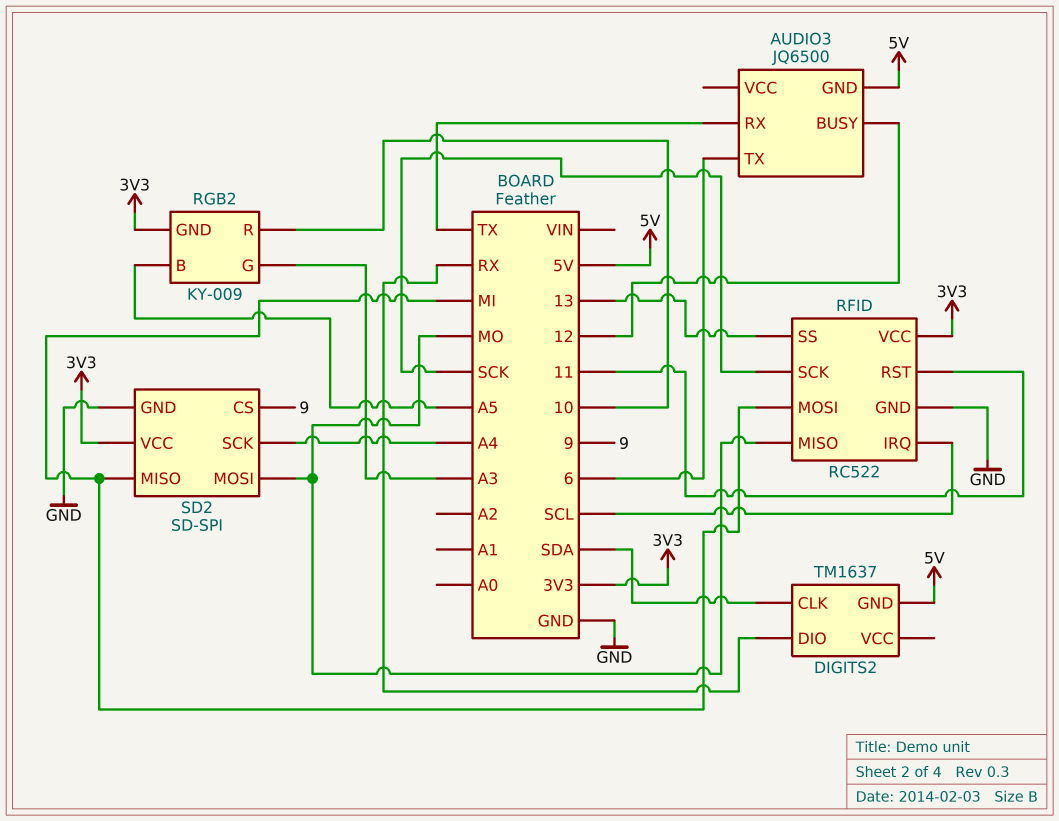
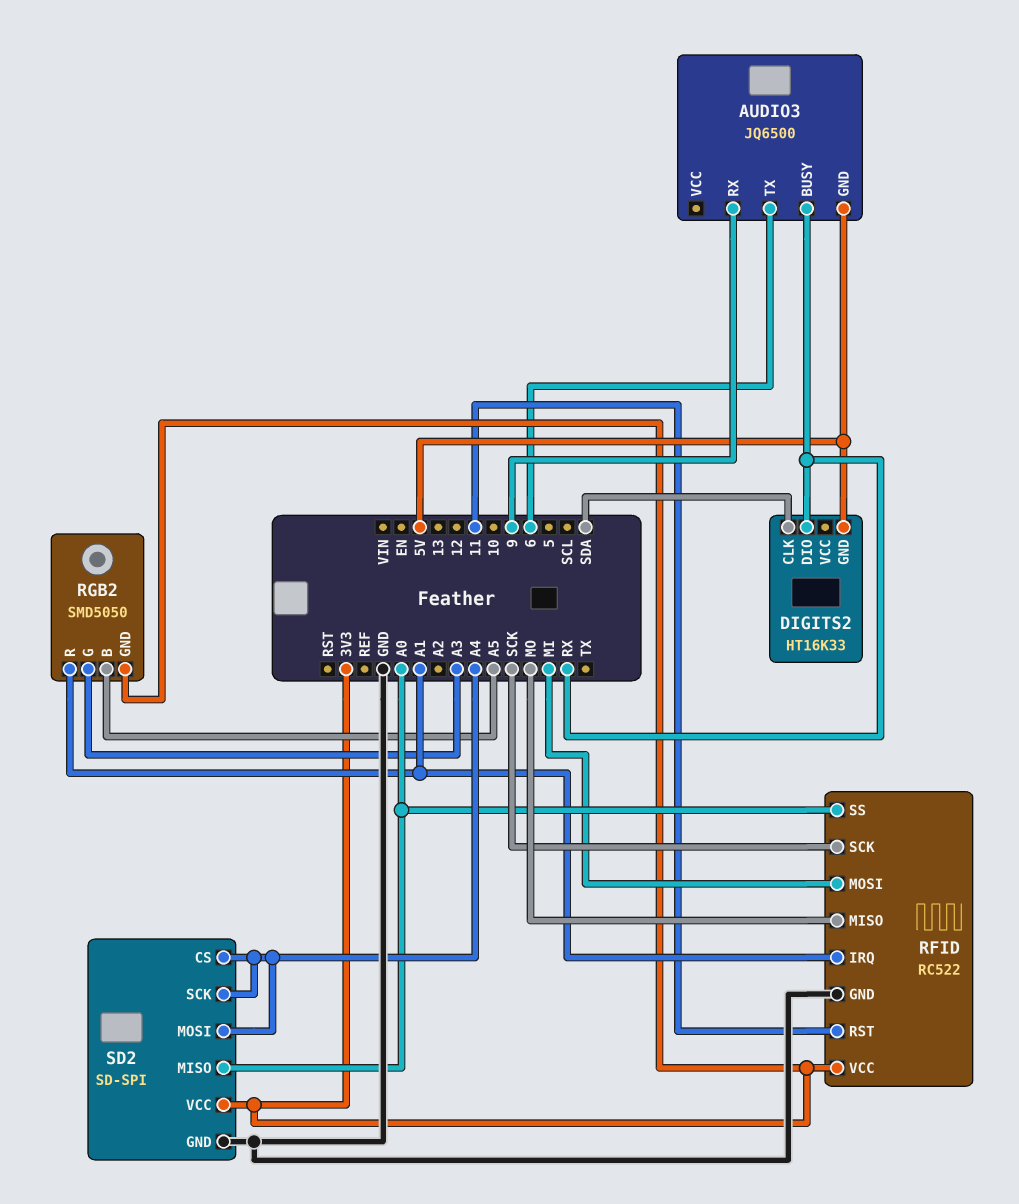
AUDIO3 pin BUSY: 12 -> RX
AUDIO3 pin RX: TX -> 9
DIGITS2: TM1637 -> HT16K33
RFID pin IRQ: SCL -> A1
RFID pin SS: 13 -> A0
RGB2: KY-009 -> SMD5050
RGB2 pin R: 10 -> A1
SD2 pin CS: 9 -> A4
SD2 pin MISO: MI -> A0
SD2 pin MOSI: MO -> A4

